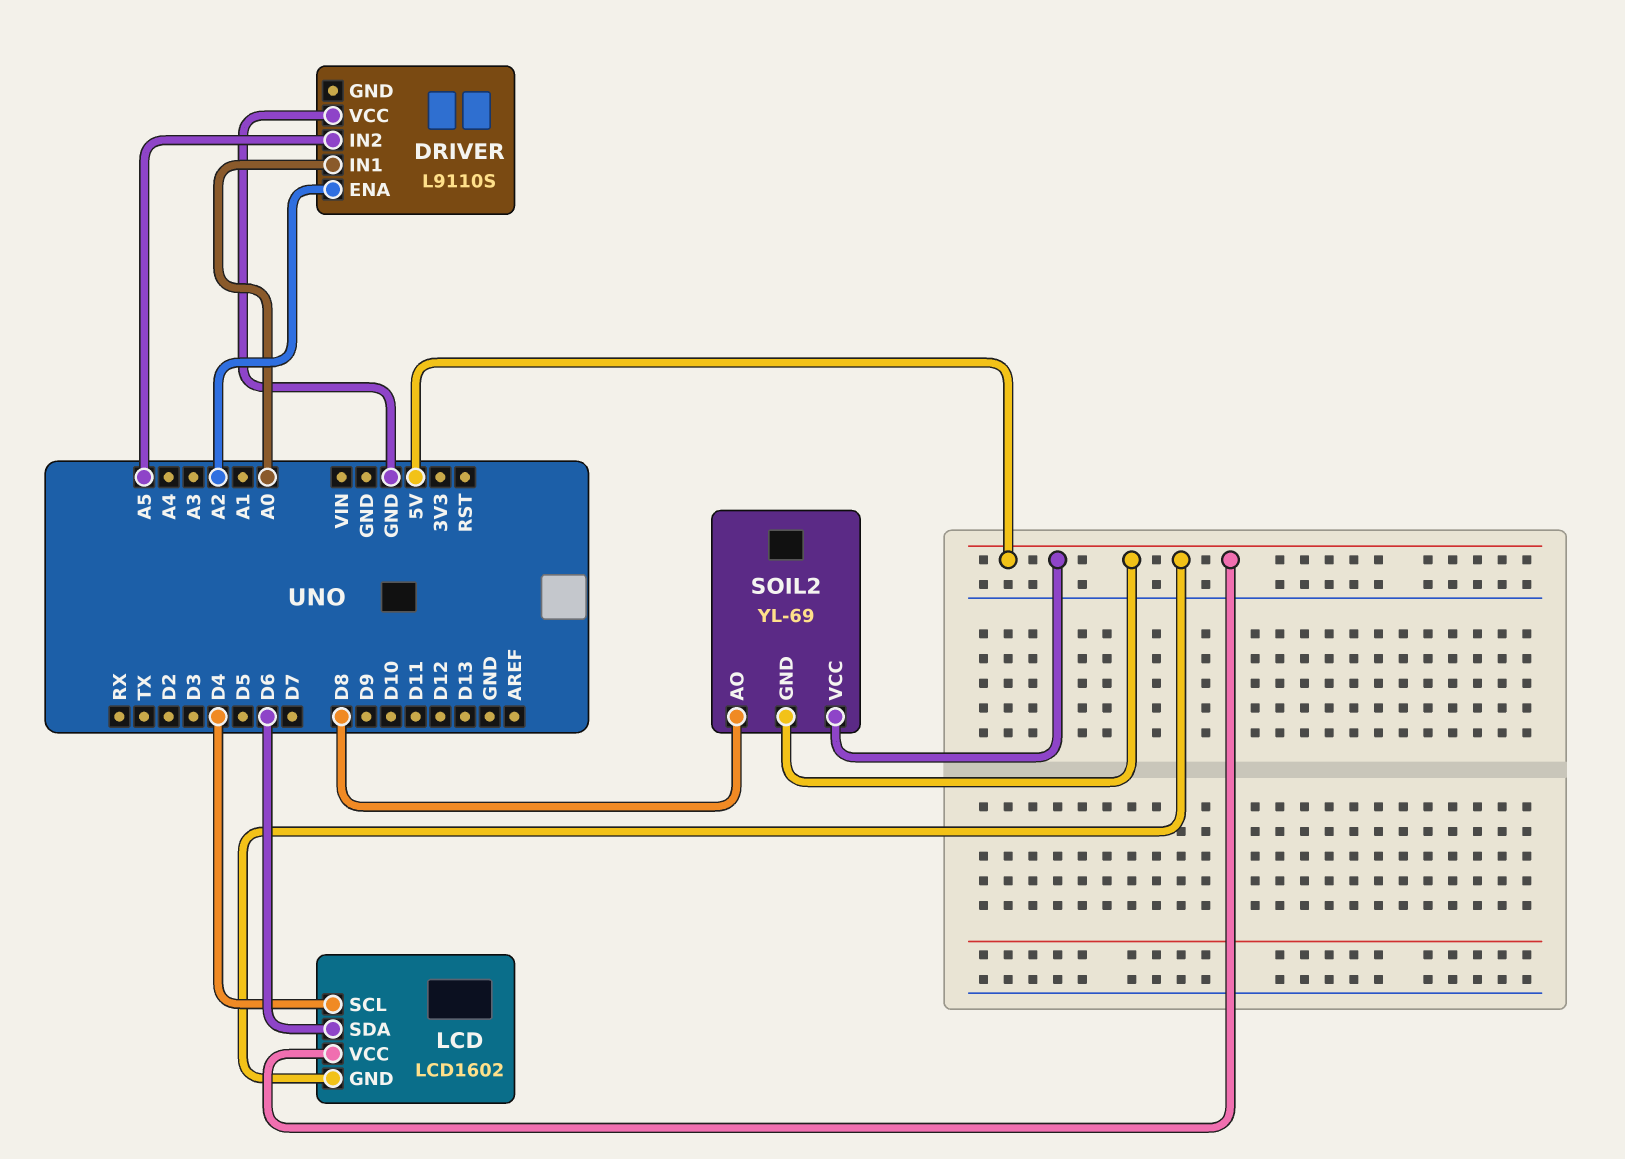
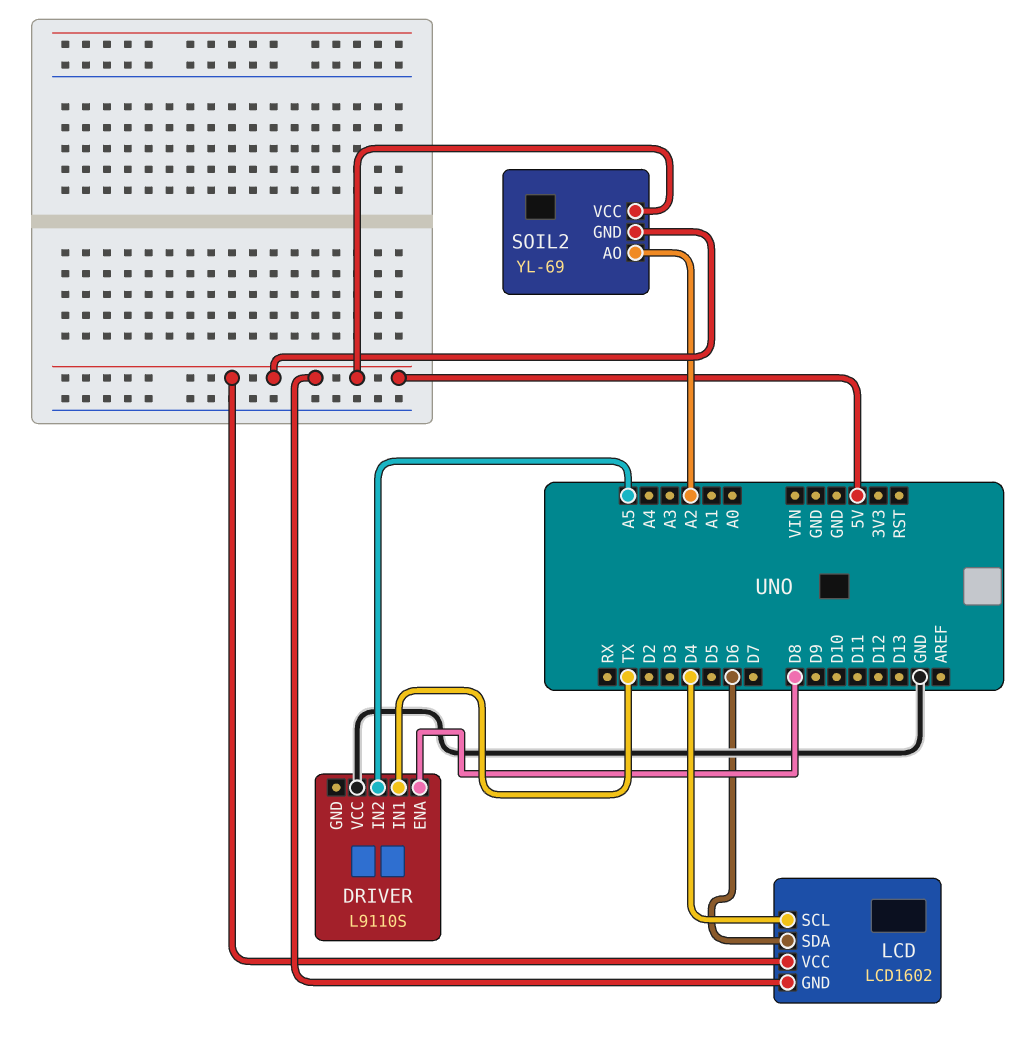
DRIVER pin ENA: A2 -> D8
DRIVER pin IN1: A0 -> TX
SOIL2 pin AO: D8 -> A2

